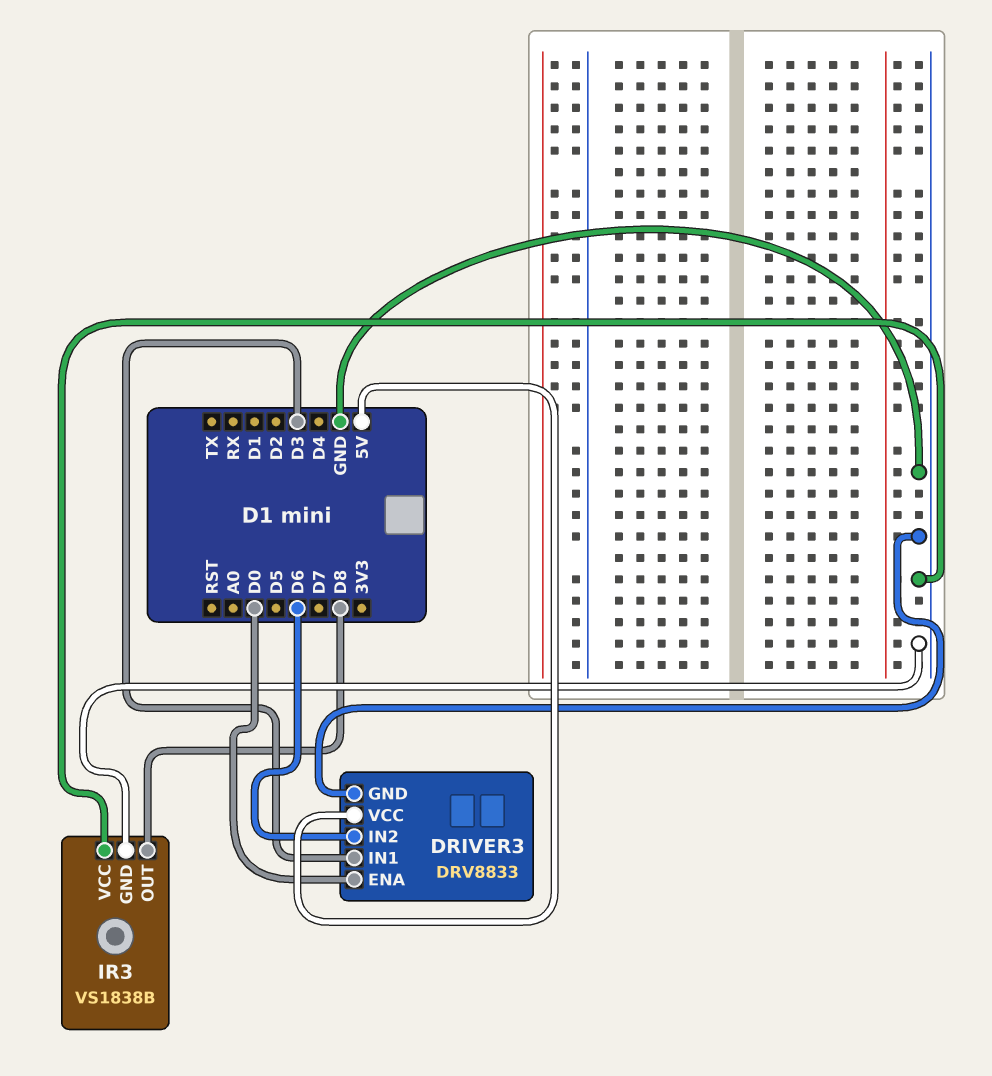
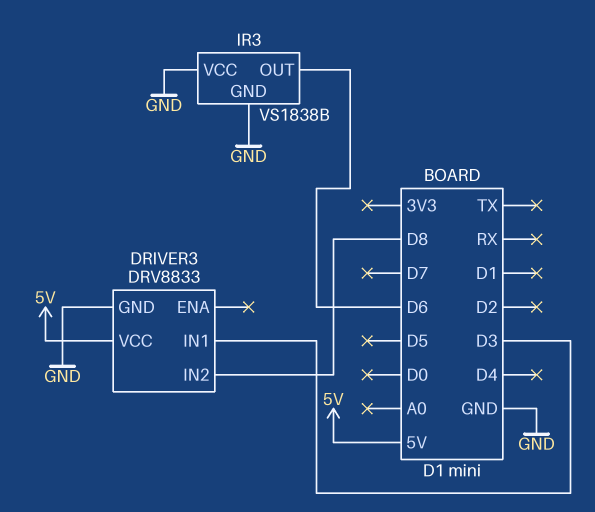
DRIVER3 pin ENA: D0 -> none
DRIVER3 pin IN2: D6 -> D8
IR3 pin OUT: D8 -> D6

